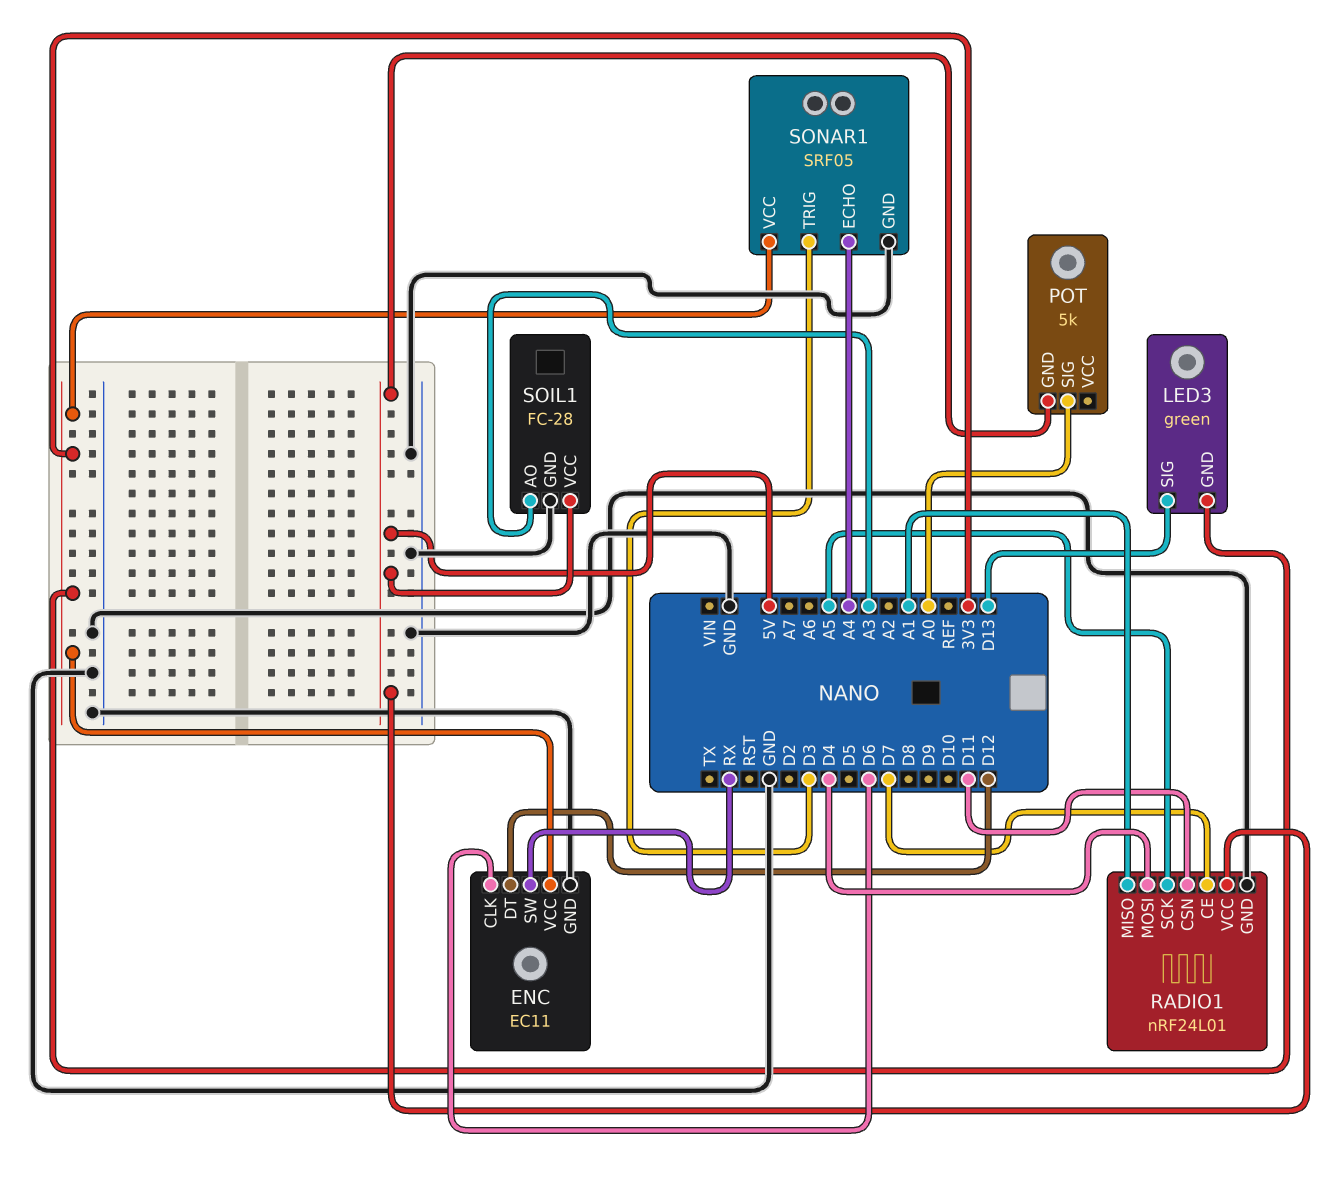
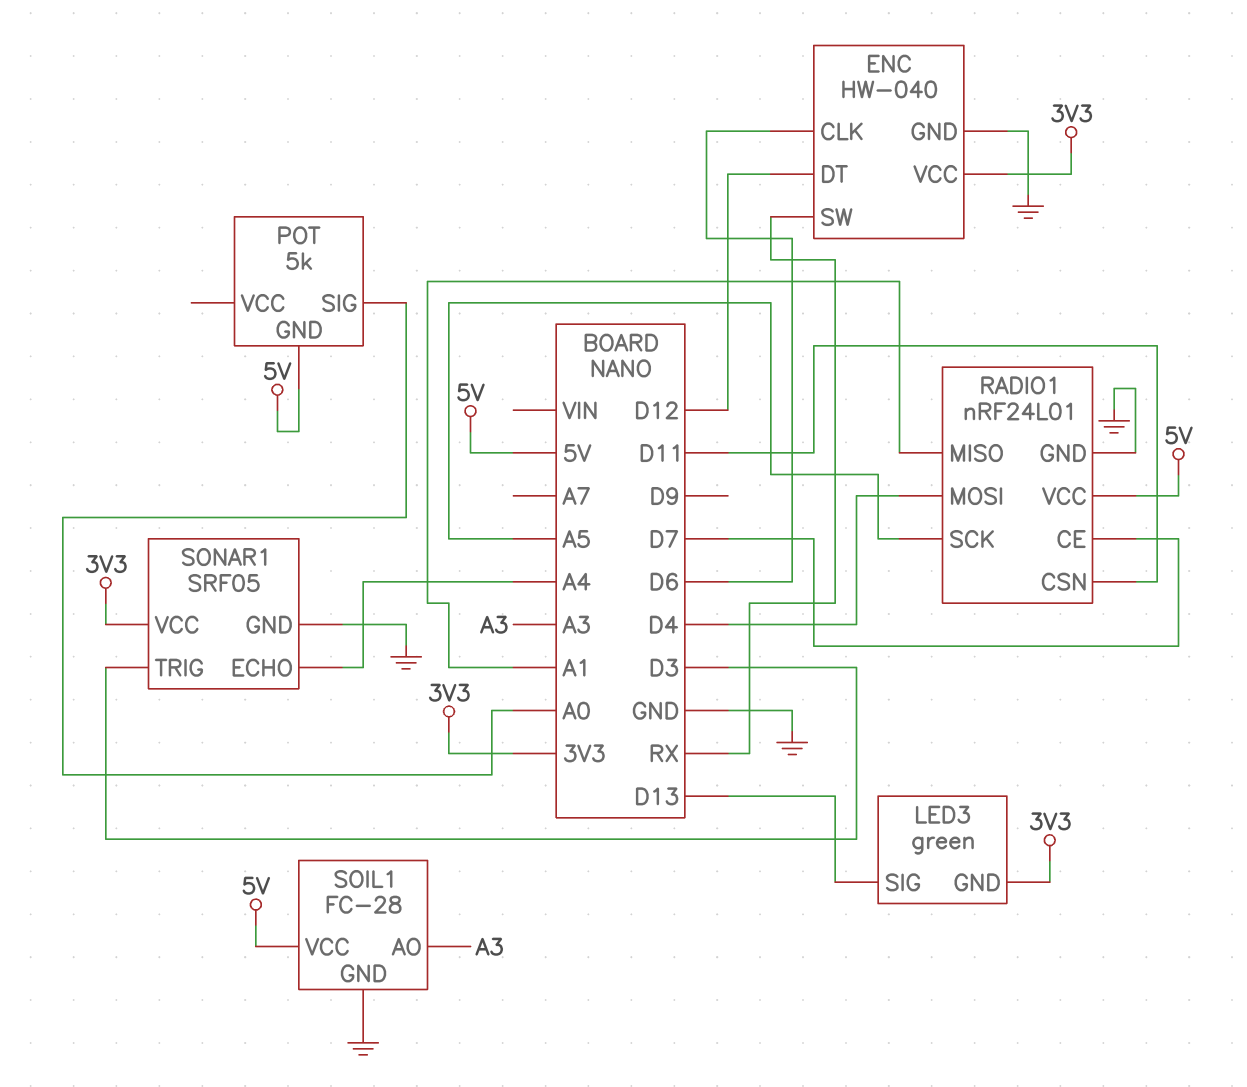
ENC: EC11 -> HW-040

